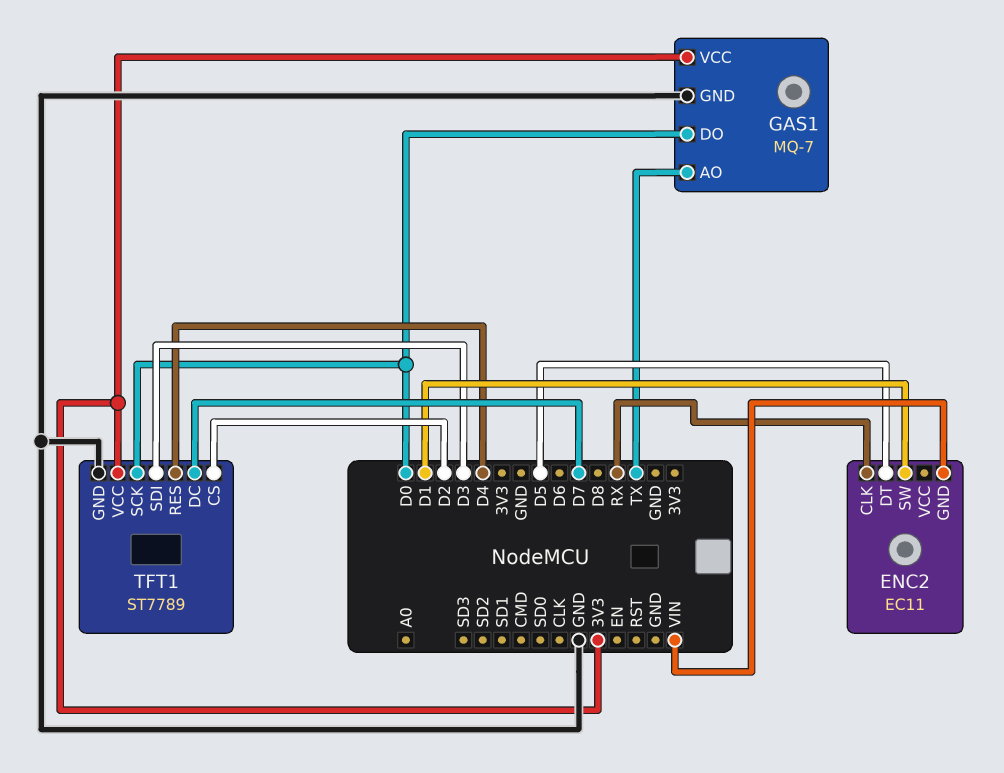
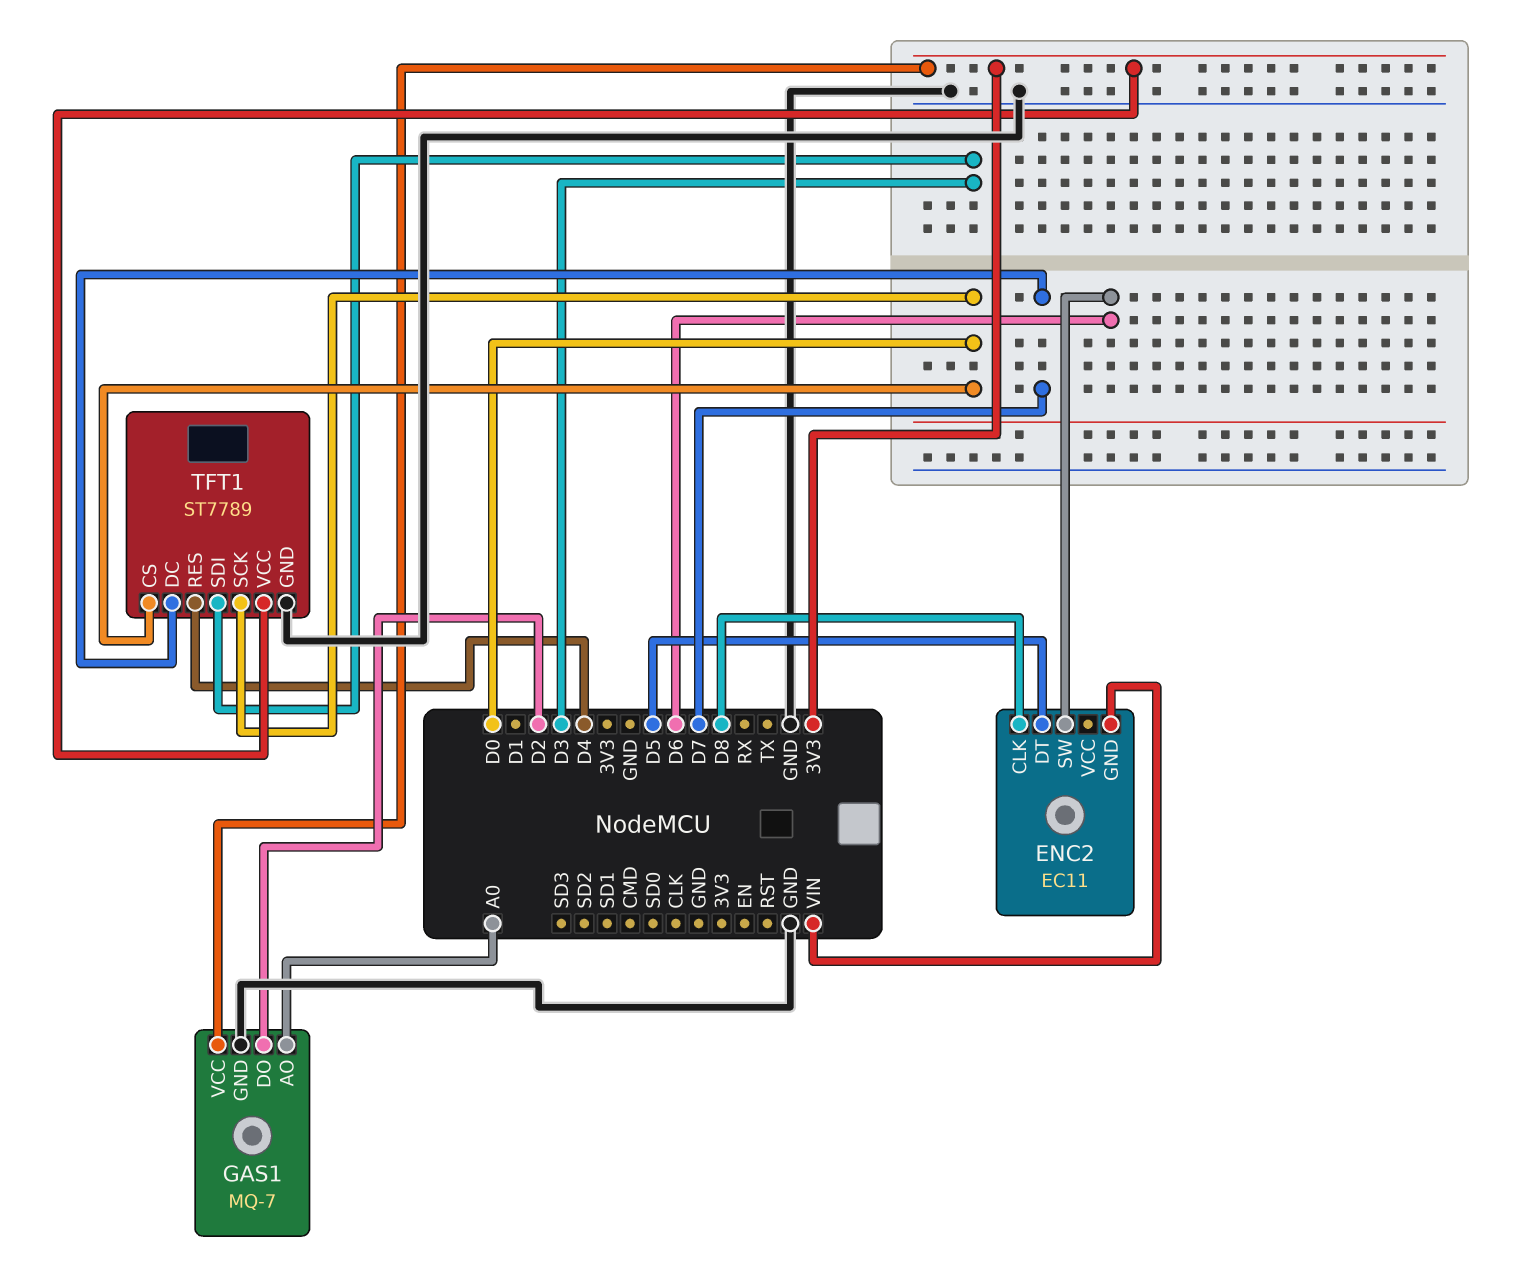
ENC2 pin CLK: RX -> D8
ENC2 pin SW: D1 -> D6
GAS1 pin AO: TX -> A0
GAS1 pin DO: D0 -> D2
TFT1 pin CS: D2 -> D0

